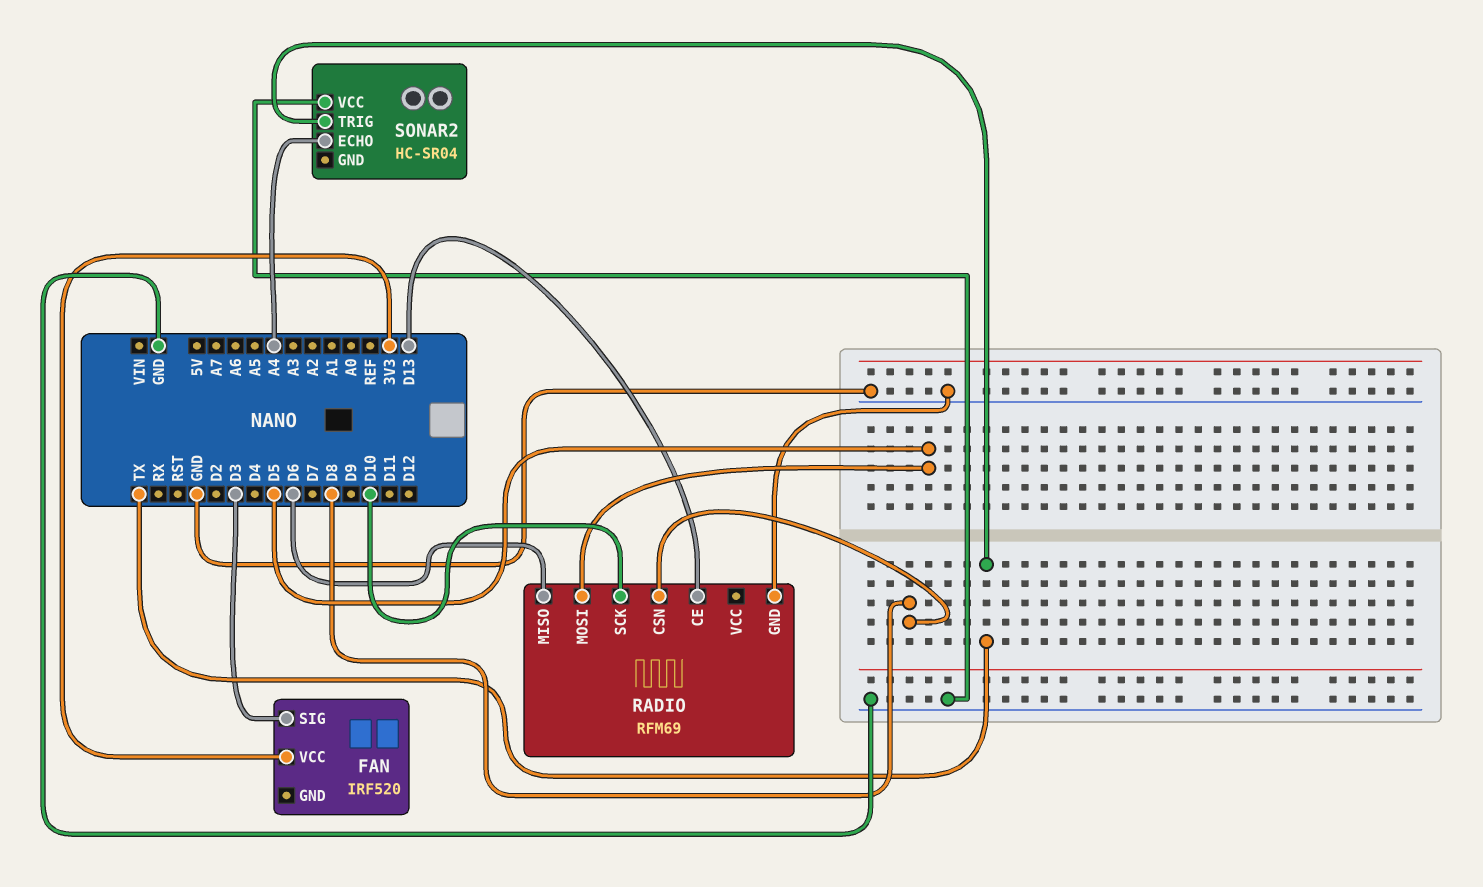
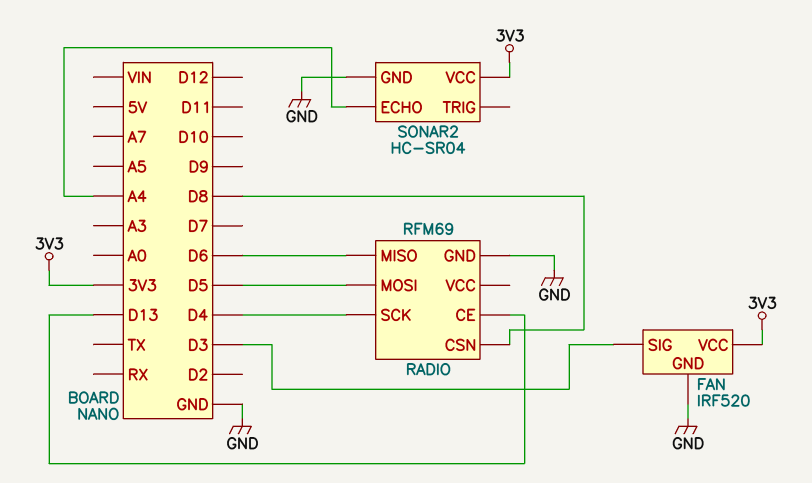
FAN pin GND: none -> GND
RADIO pin SCK: D10 -> D4
SONAR2 pin GND: none -> GND
SONAR2 pin TRIG: TX -> none
SONAR2 pin VCC: GND -> 3V3

